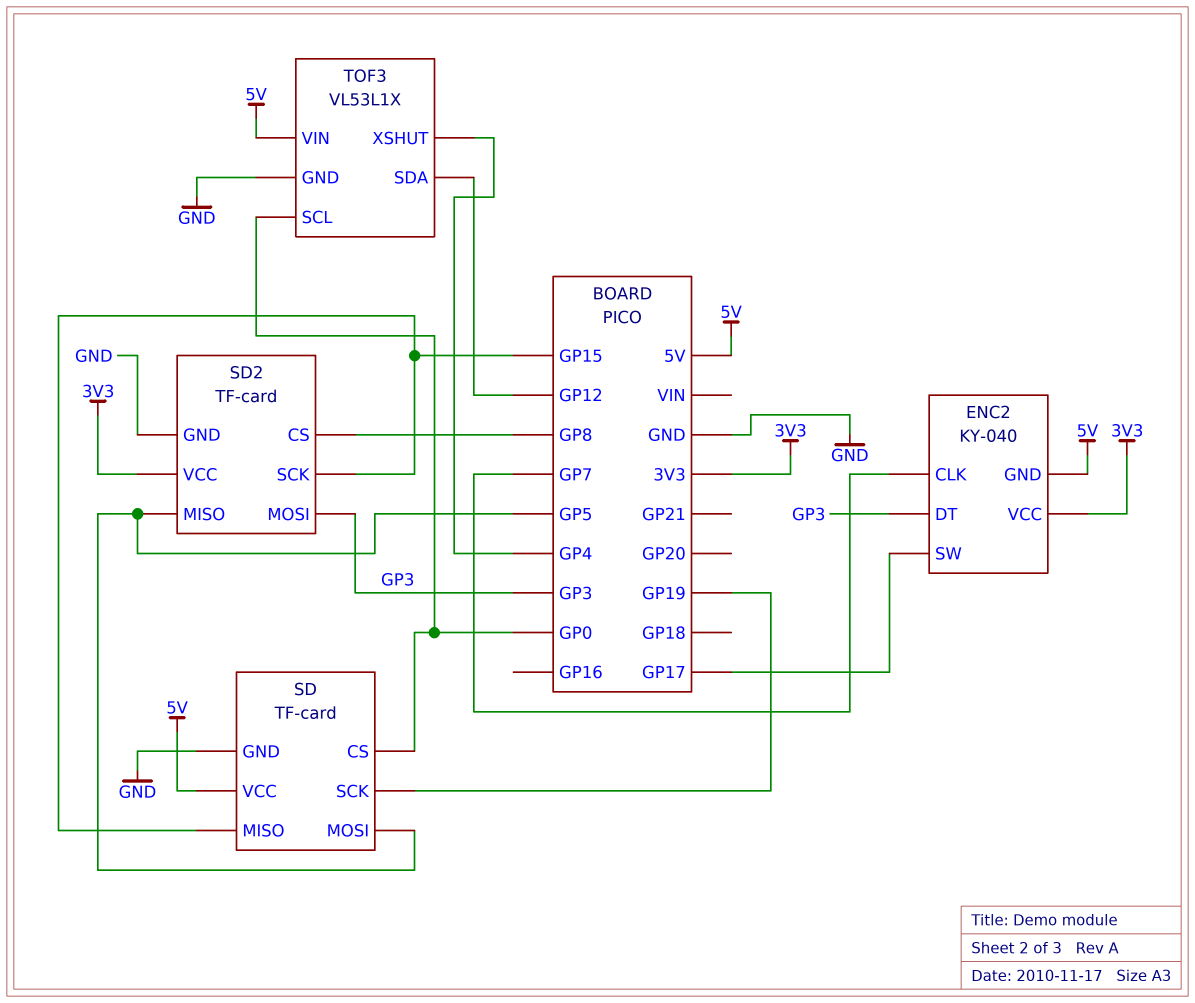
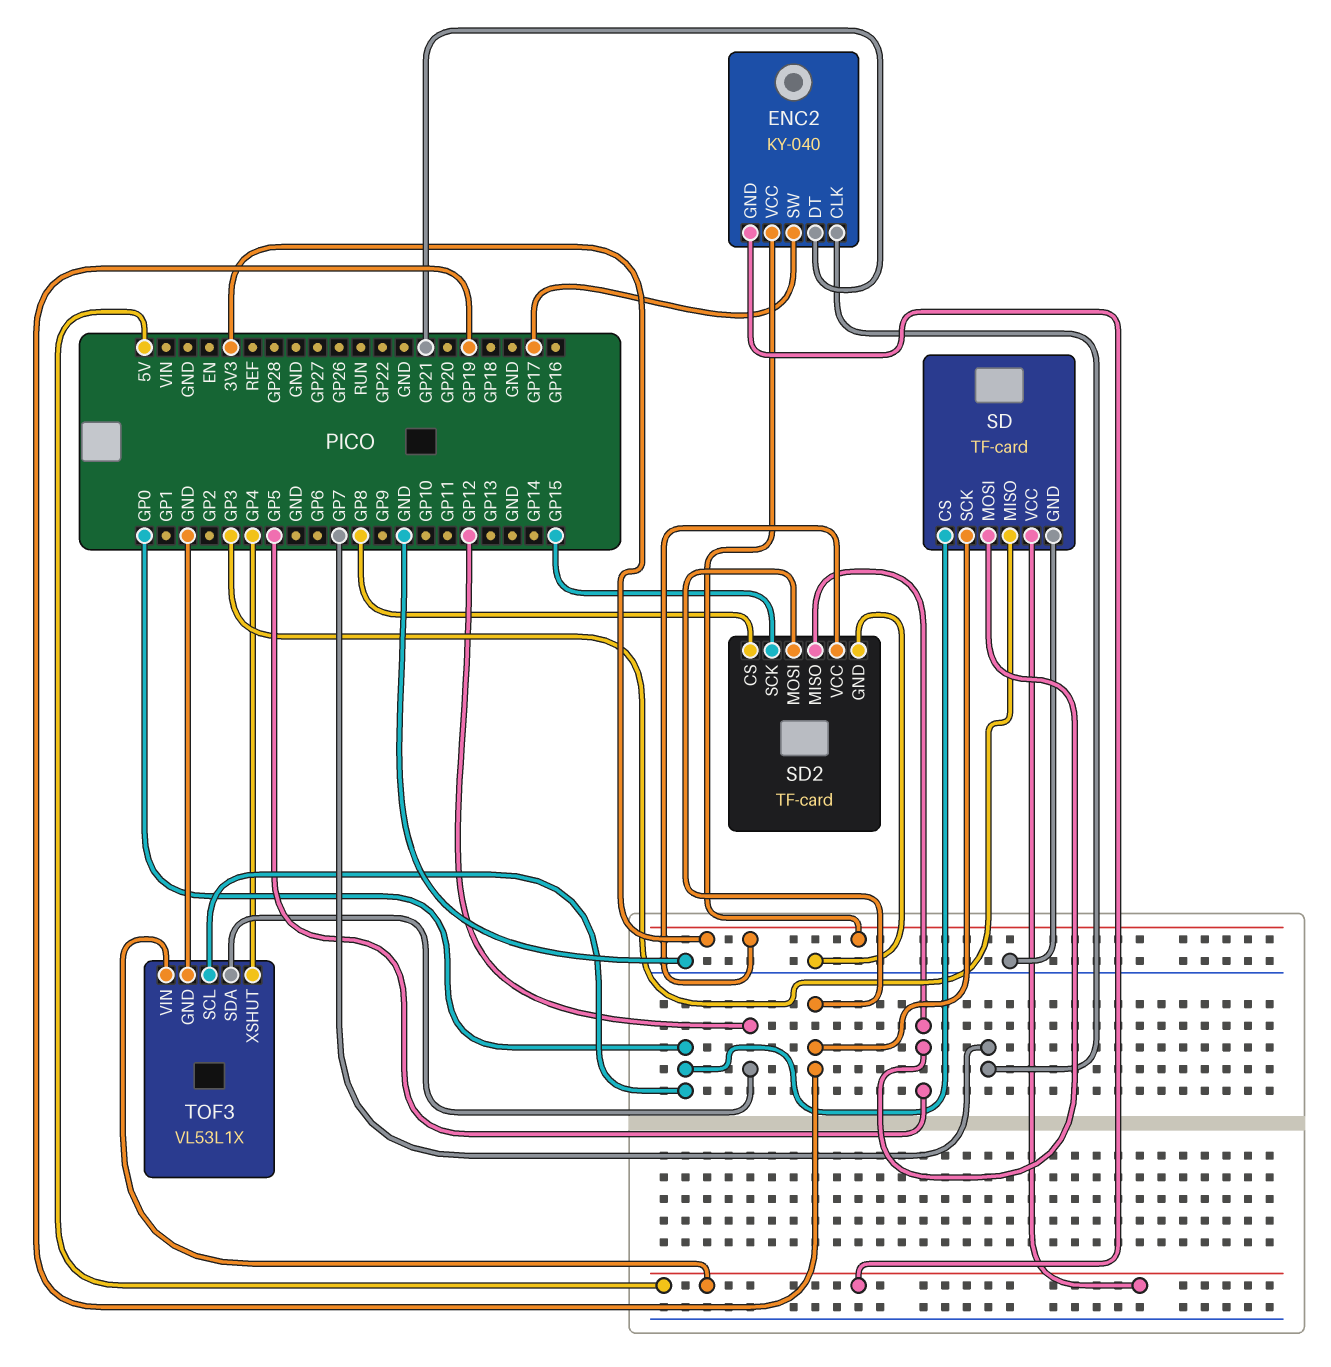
ENC2 pin DT: GP3 -> GP21
SD pin MISO: GP15 -> GP3
SD2 pin MOSI: GP3 -> GP19

